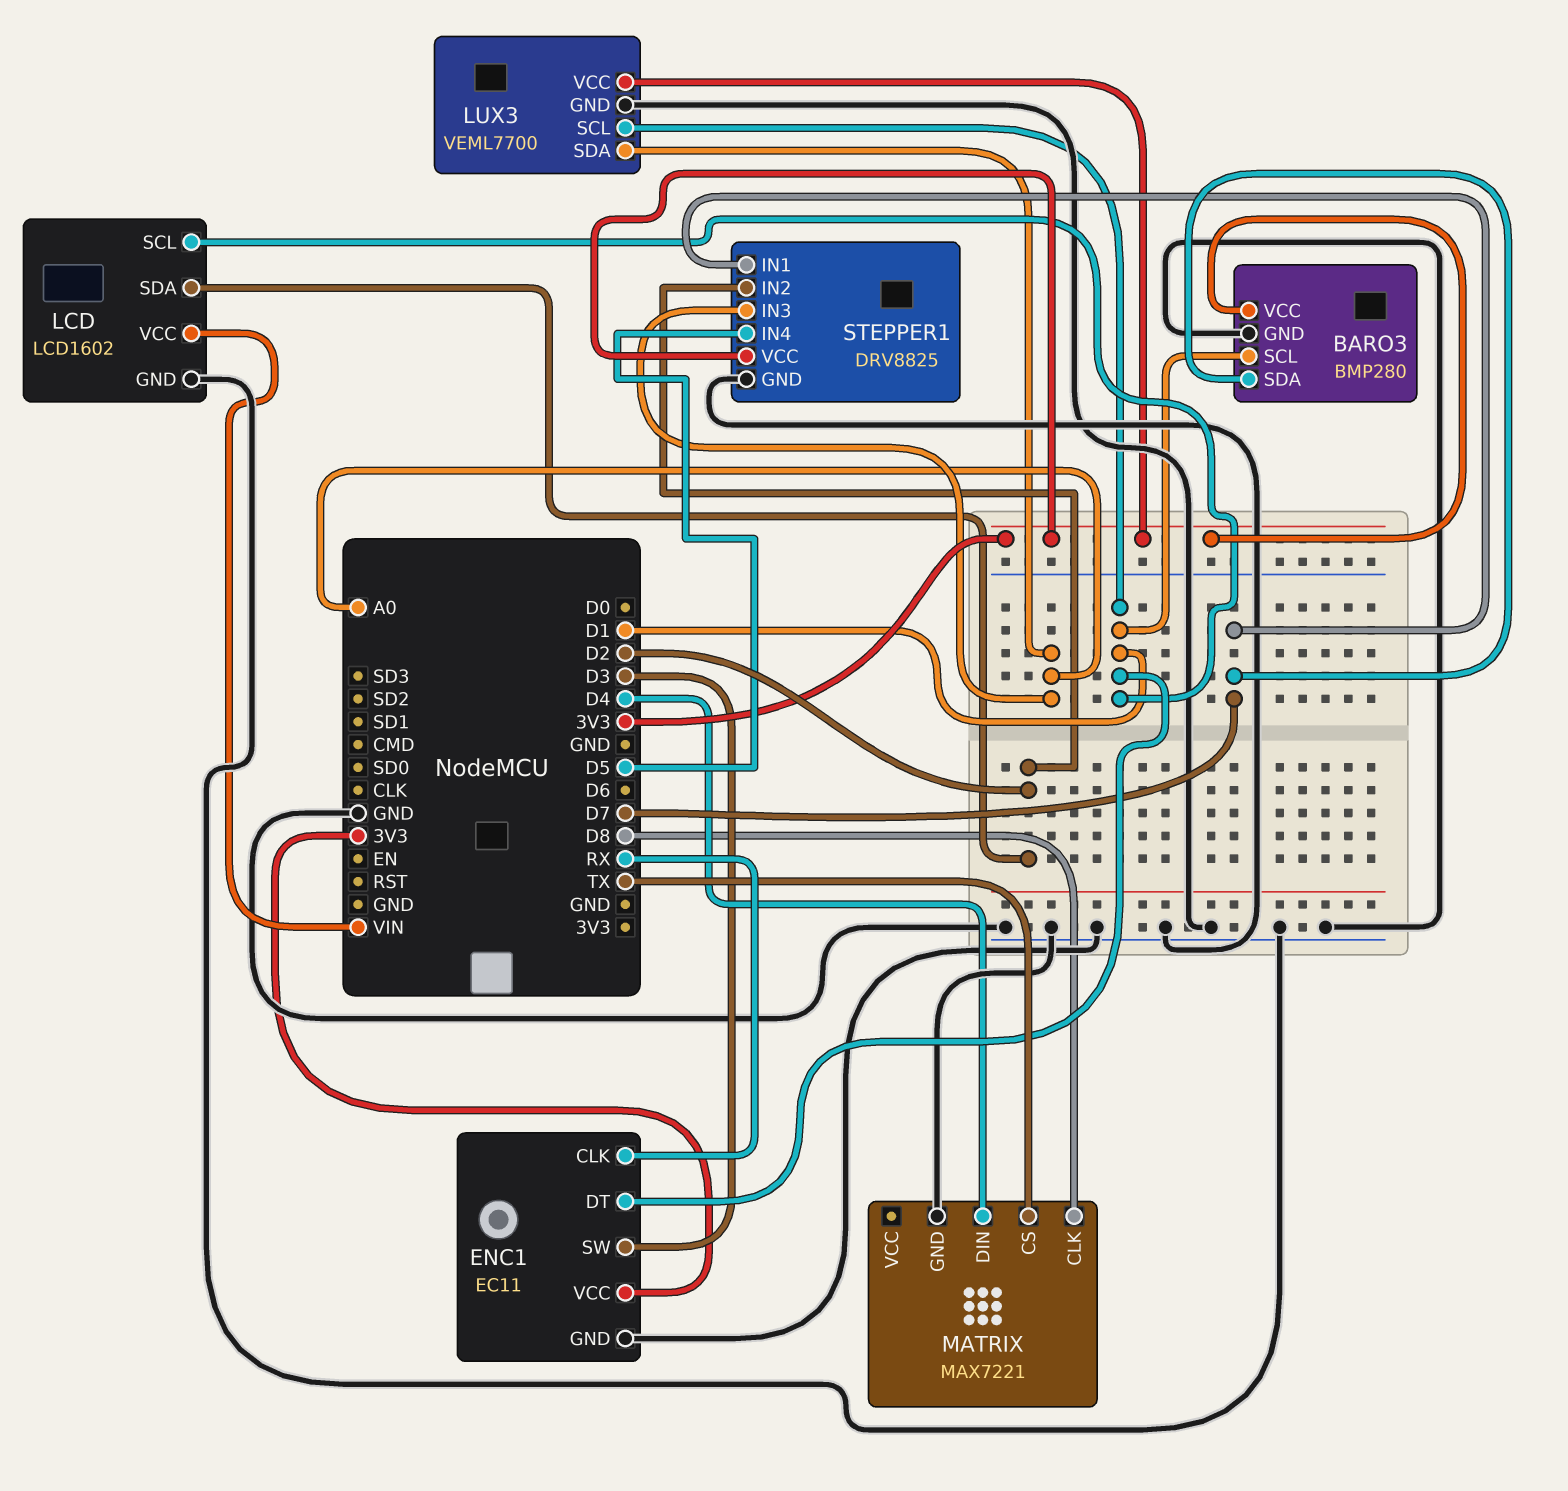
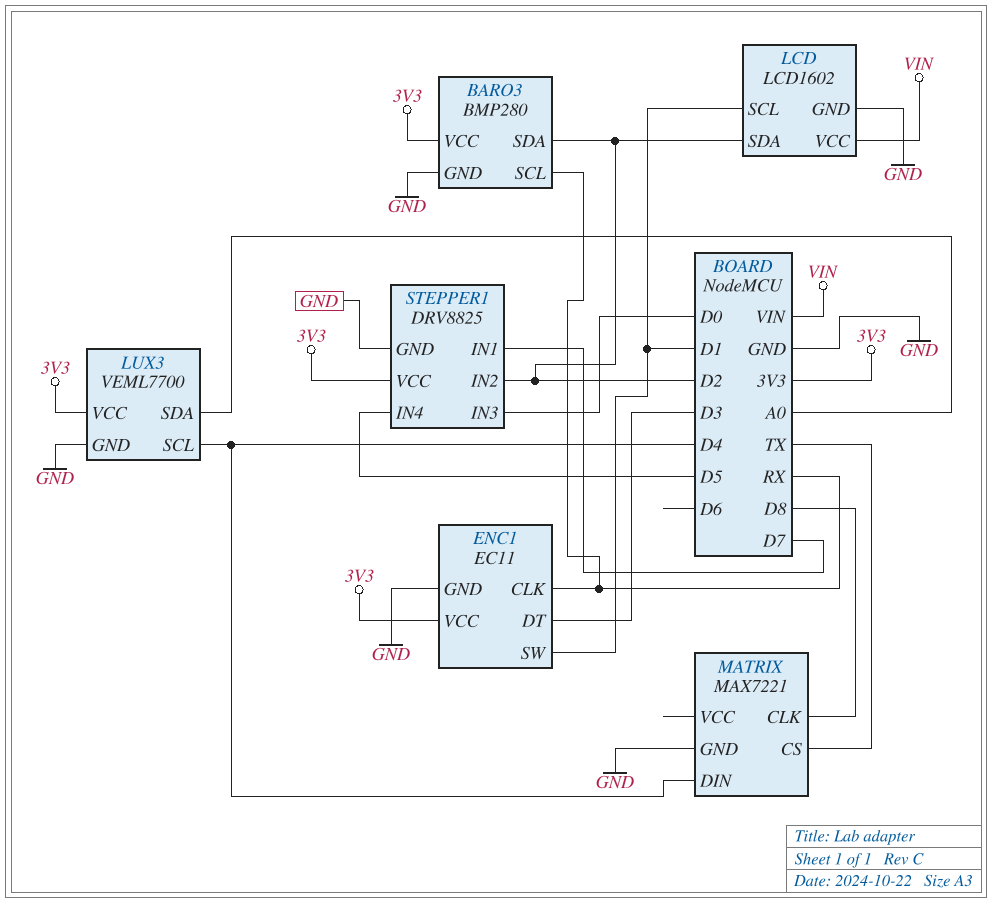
BARO3 pin SCL: D1 -> RX
BARO3 pin SDA: D7 -> D2
ENC1 pin DT: D1 -> D3
ENC1 pin SW: D3 -> D1
LUX3 pin SCL: D1 -> D4
STEPPER1 pin IN3: A0 -> D0

